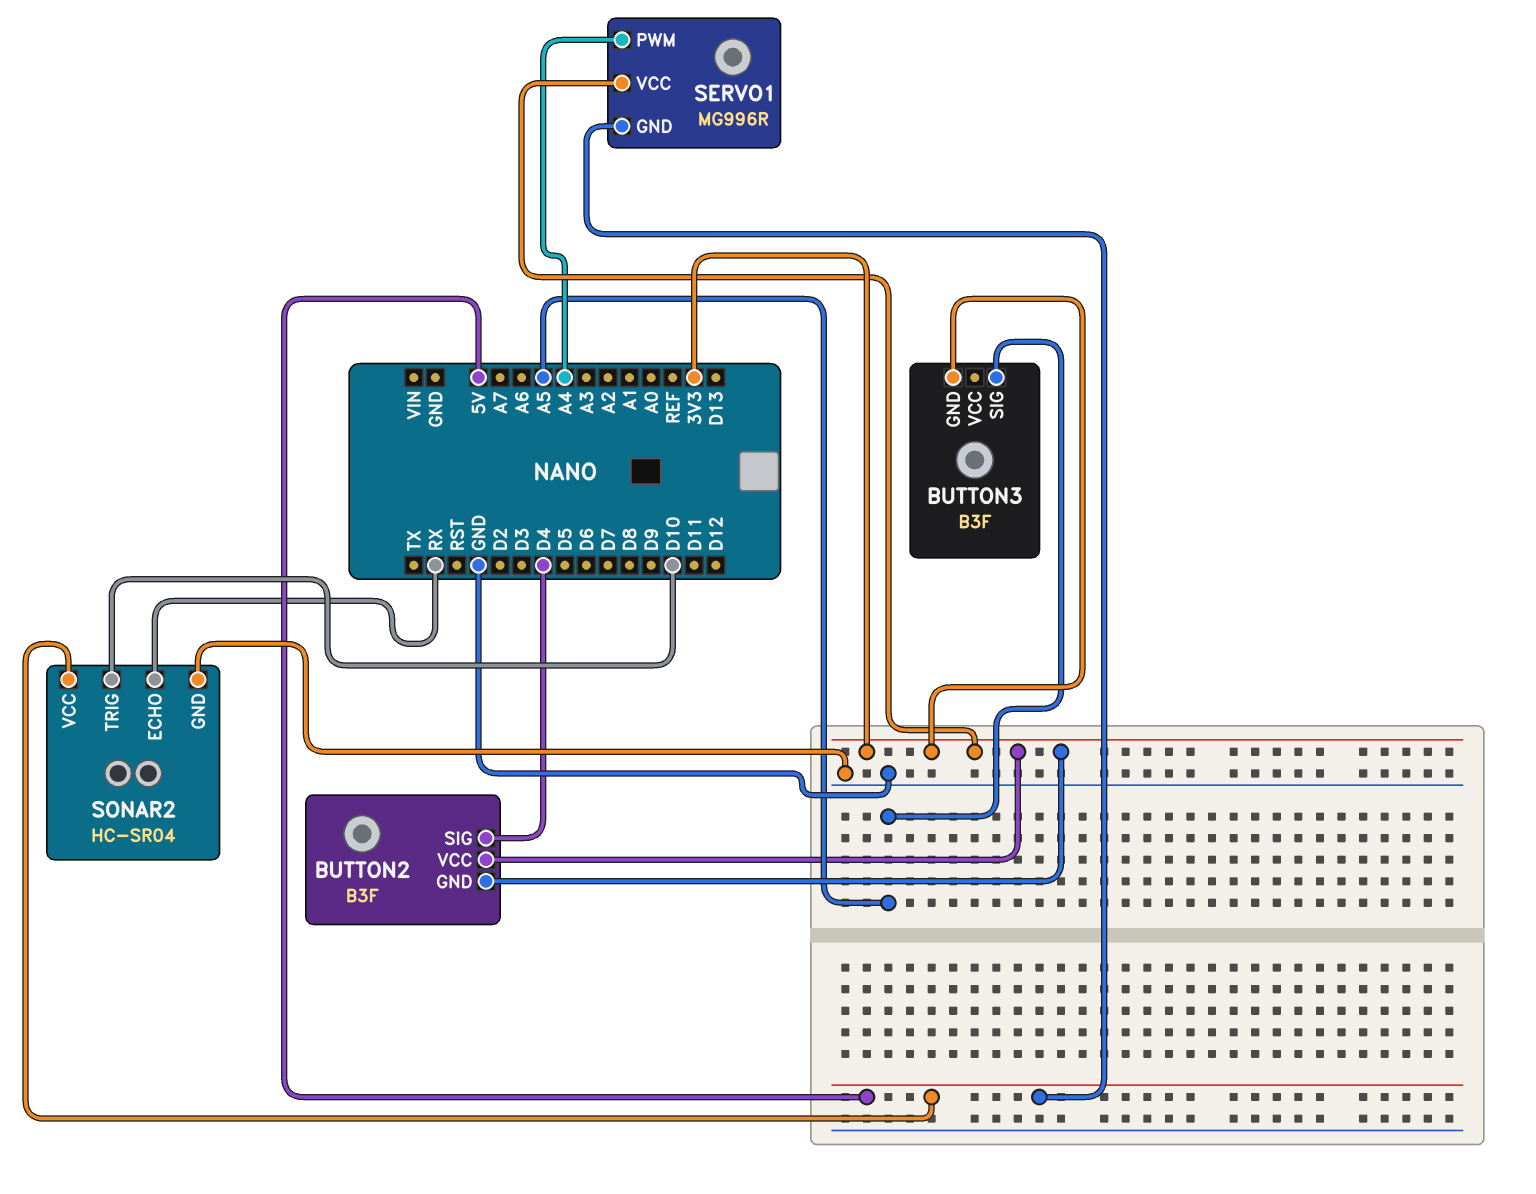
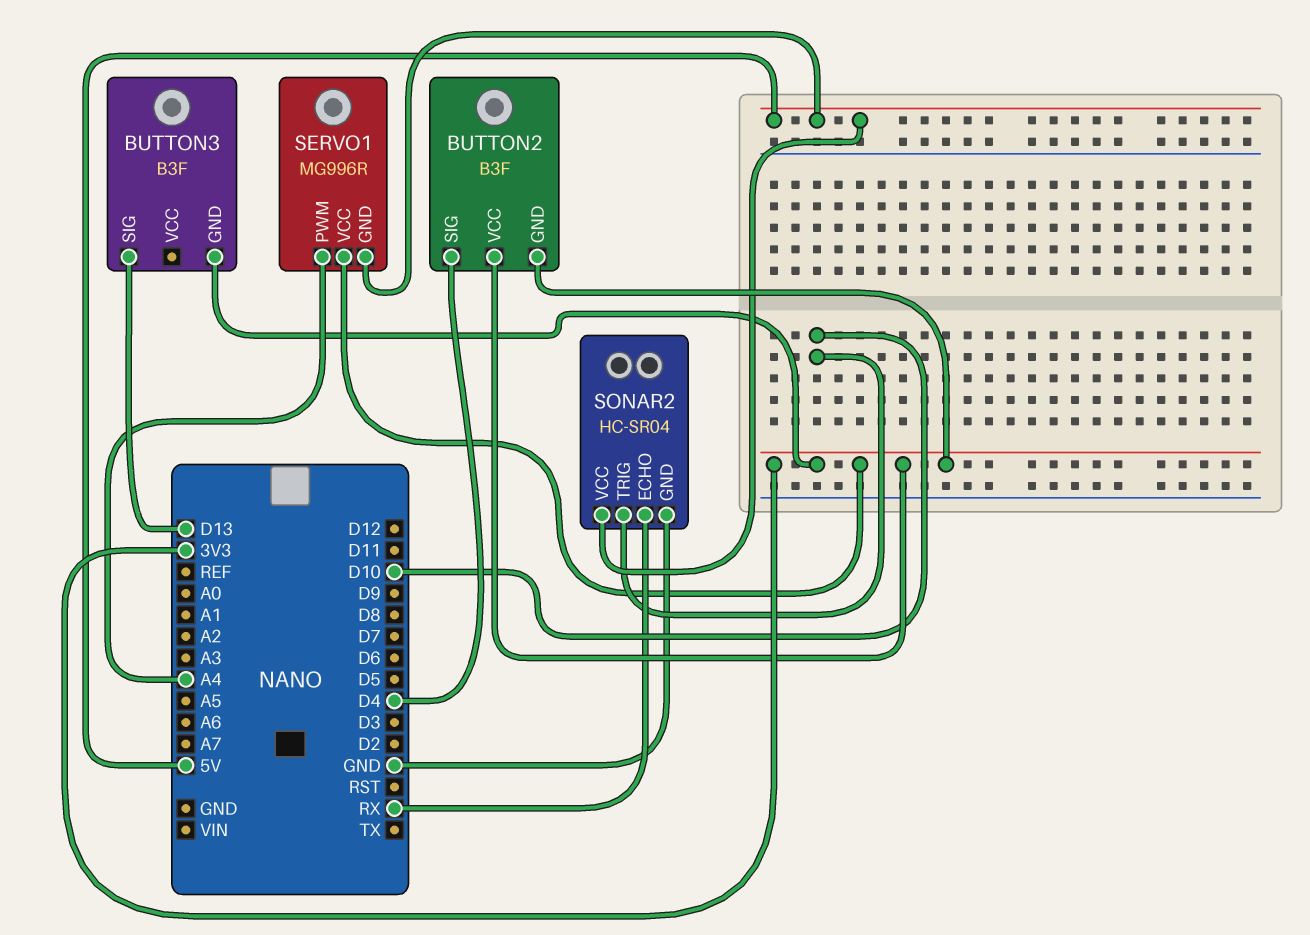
BUTTON3 pin SIG: A5 -> D13

